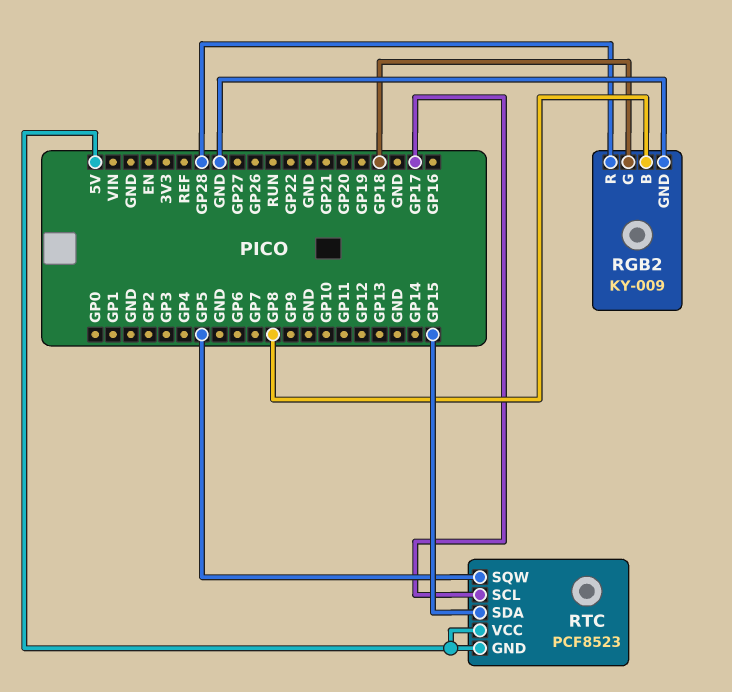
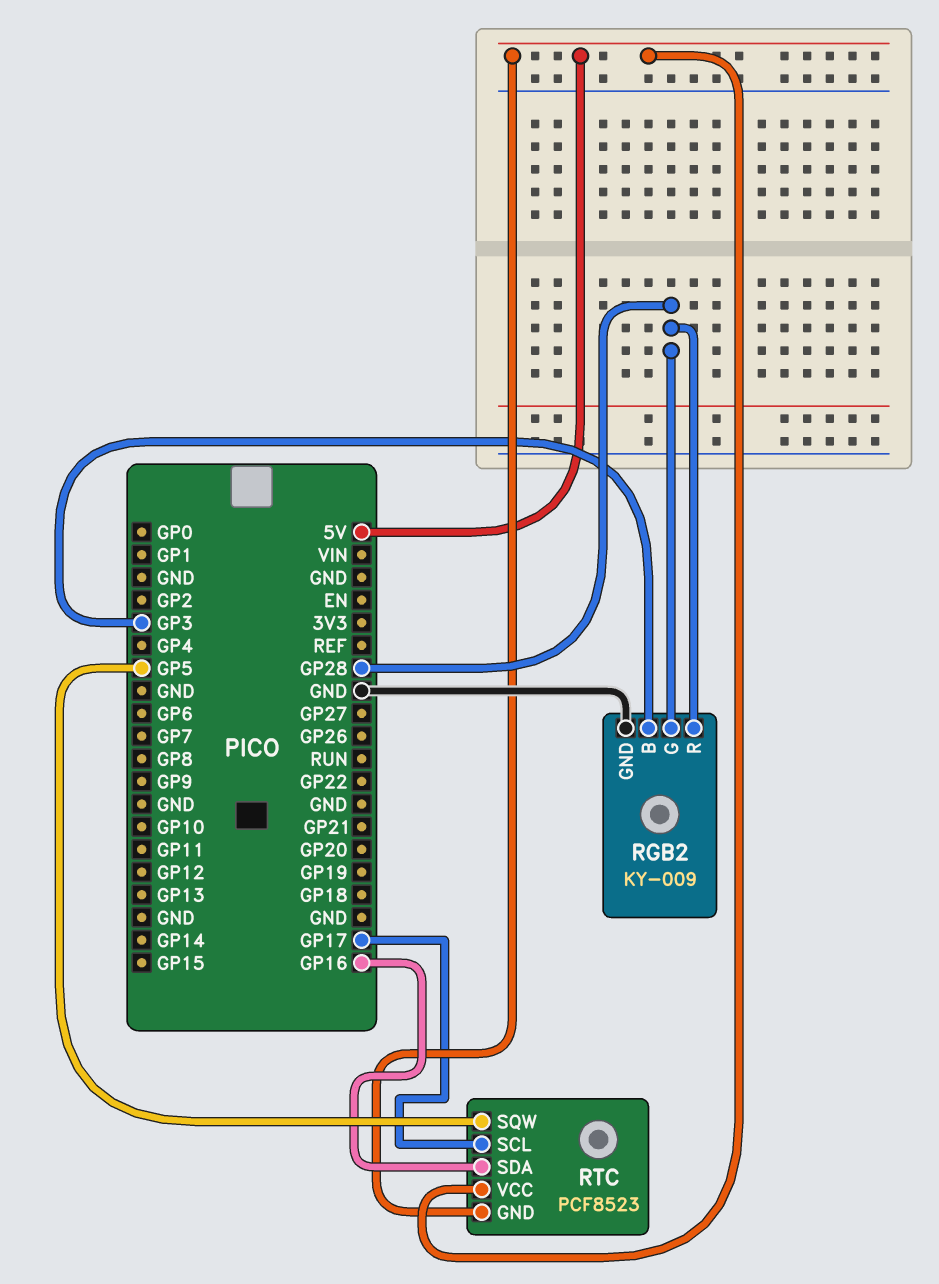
RGB2 pin B: GP8 -> GP3
RGB2 pin G: GP18 -> GP28
RTC pin SDA: GP15 -> GP16

